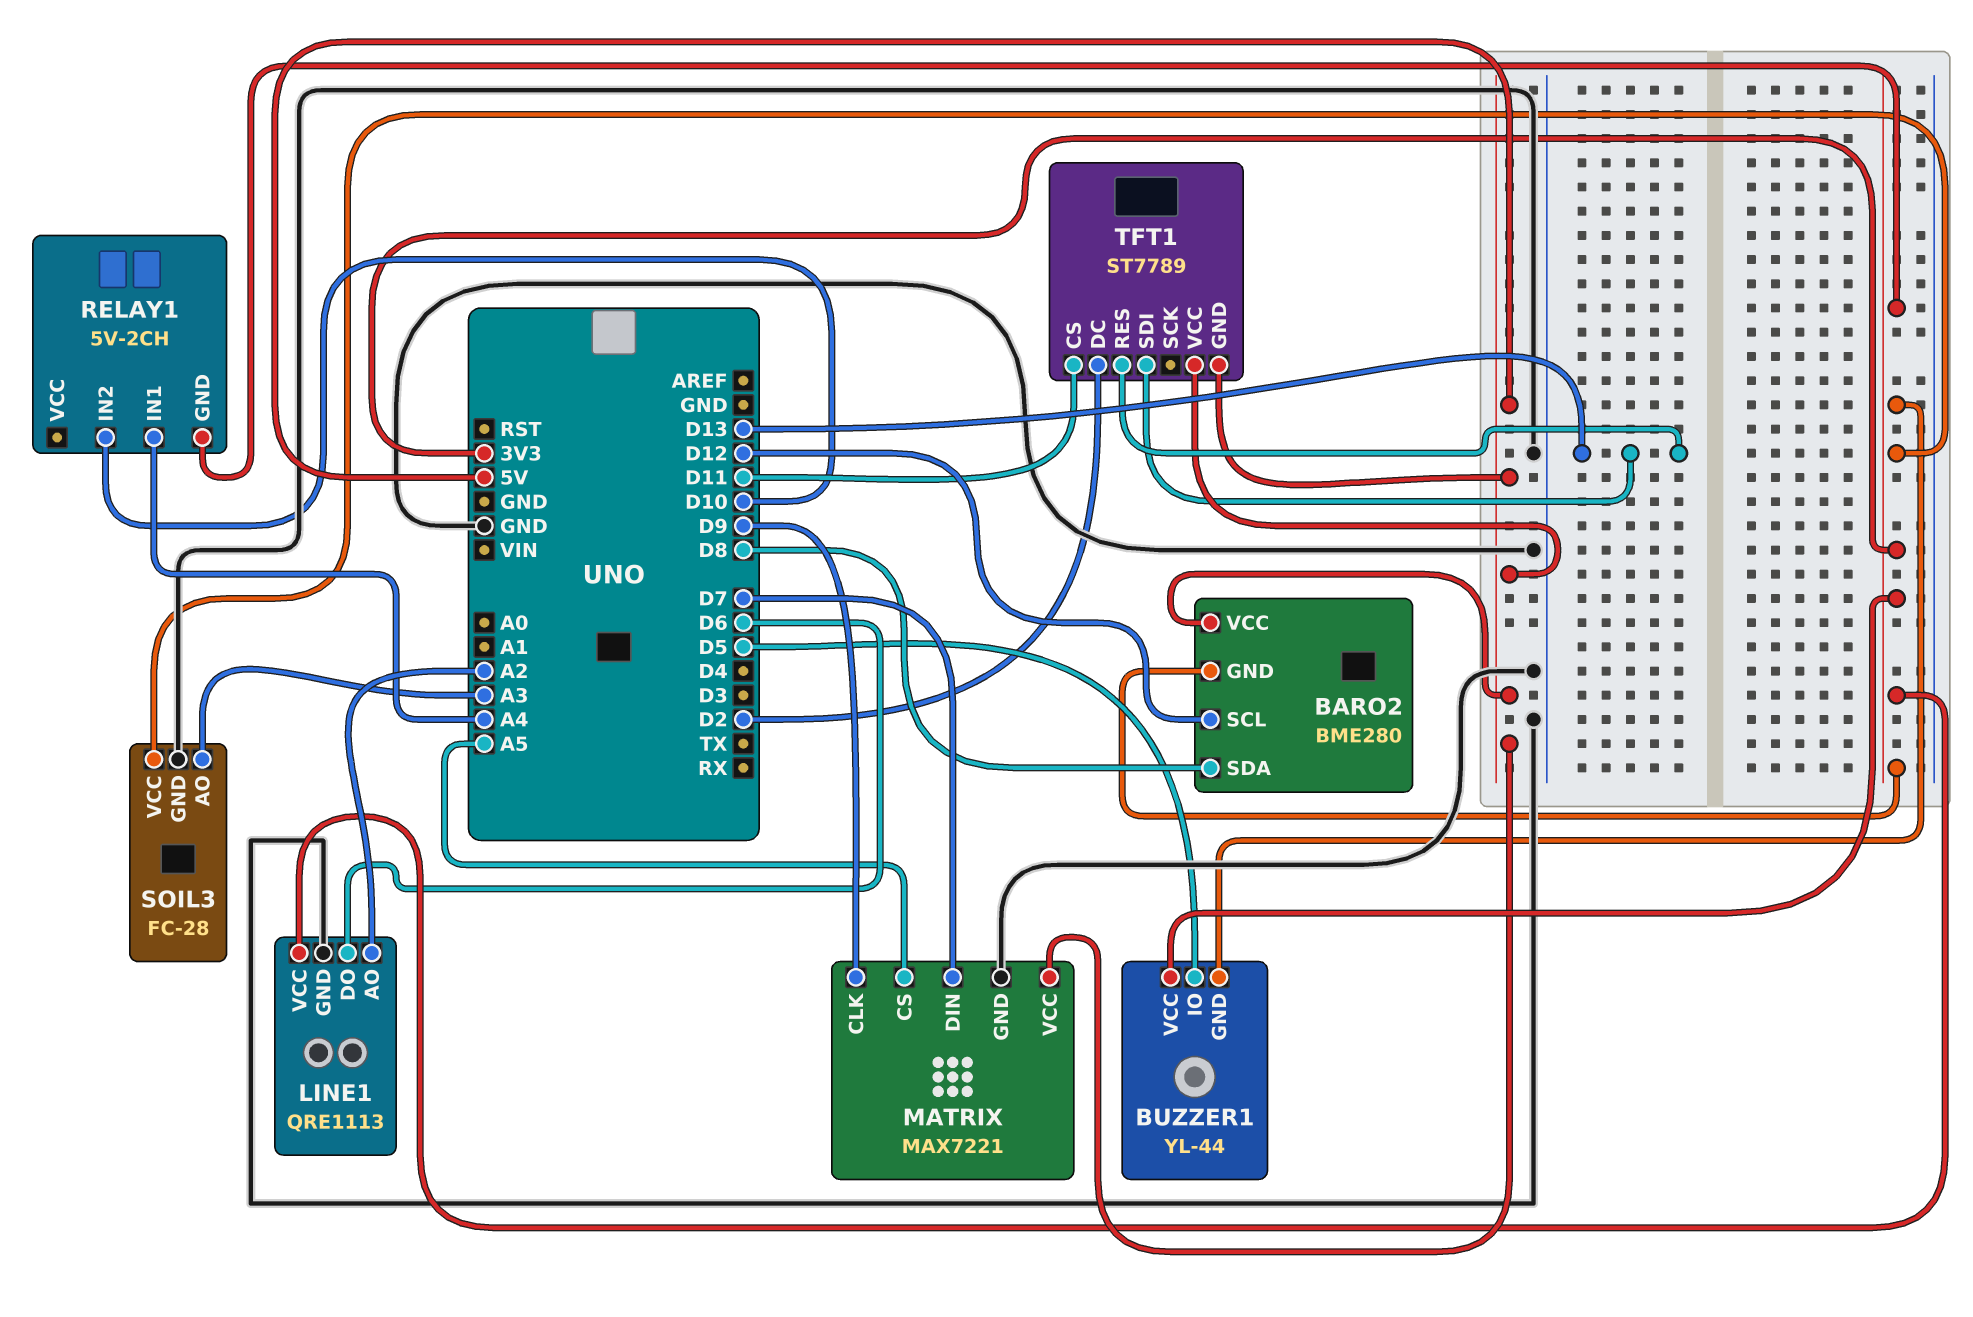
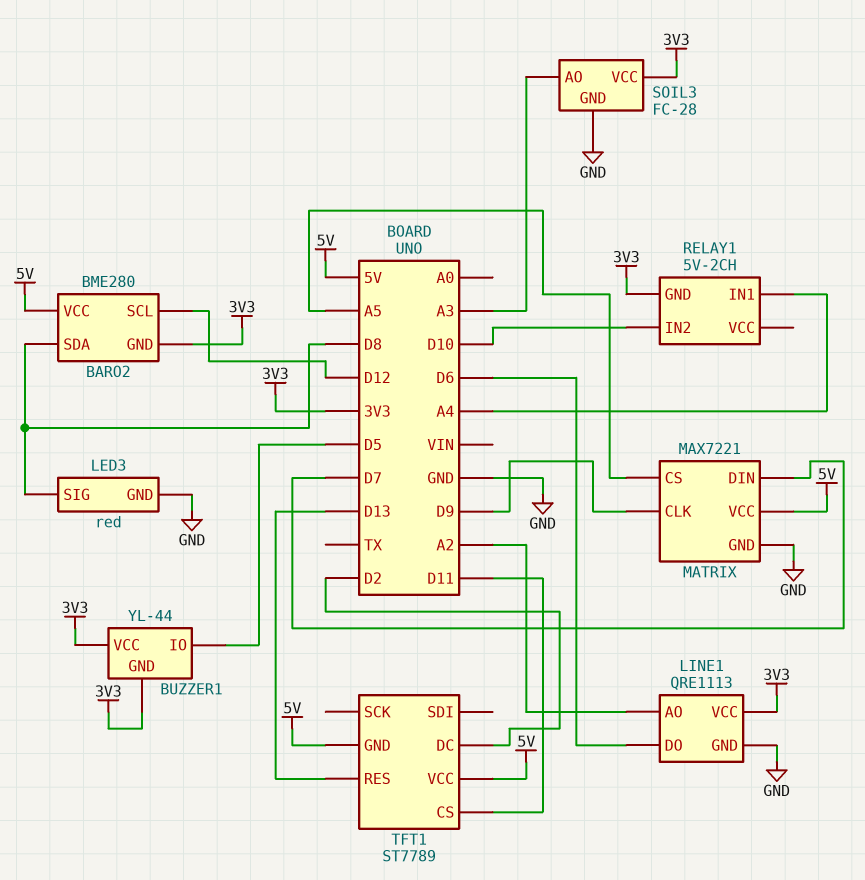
LED3: none -> red
LED3 pin GND: none -> GND
LED3 pin SIG: none -> D8
TFT1 pin SDI: D13 -> none

